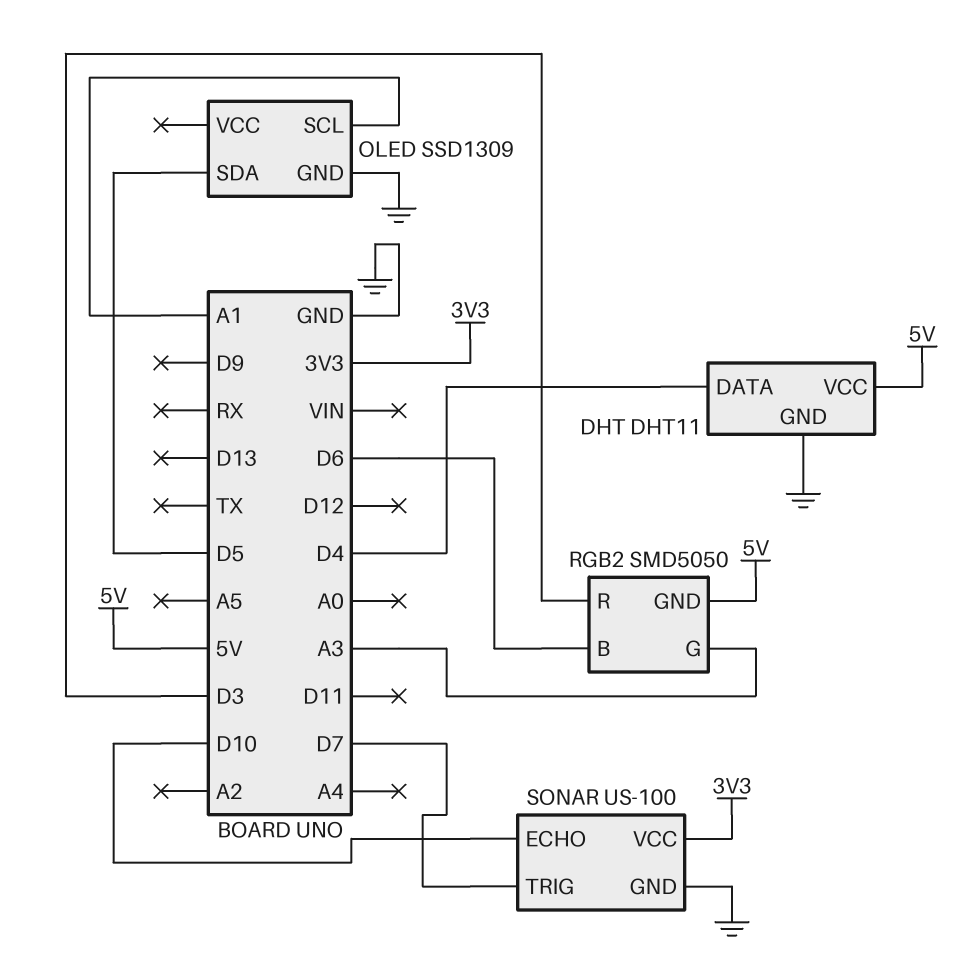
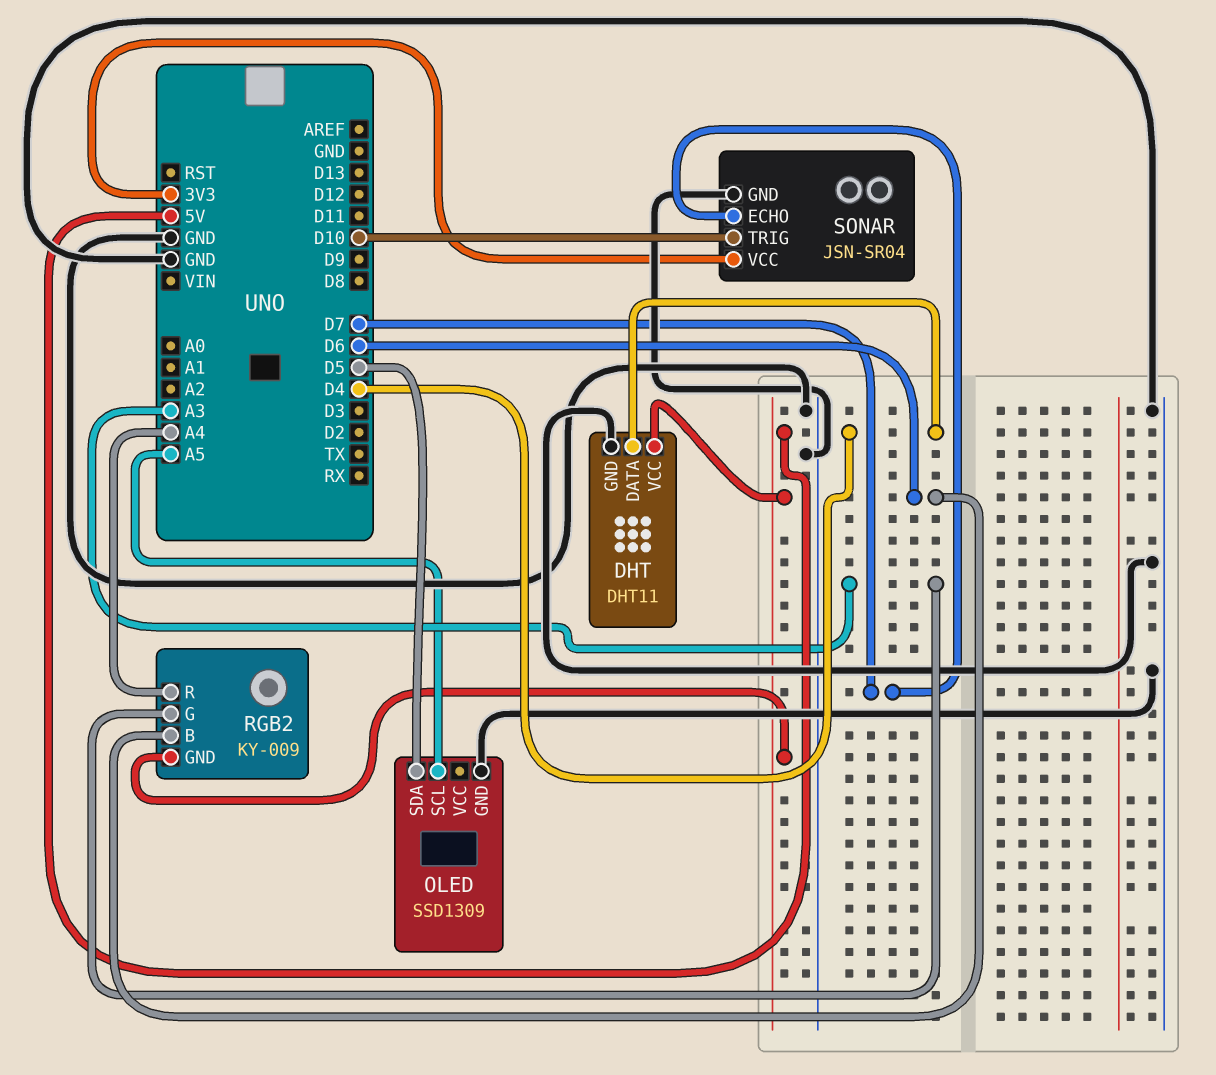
OLED pin SCL: A1 -> A5
RGB2: SMD5050 -> KY-009
RGB2 pin R: D3 -> A4
SONAR: US-100 -> JSN-SR04
SONAR pin ECHO: D10 -> D7
SONAR pin TRIG: D7 -> D10

